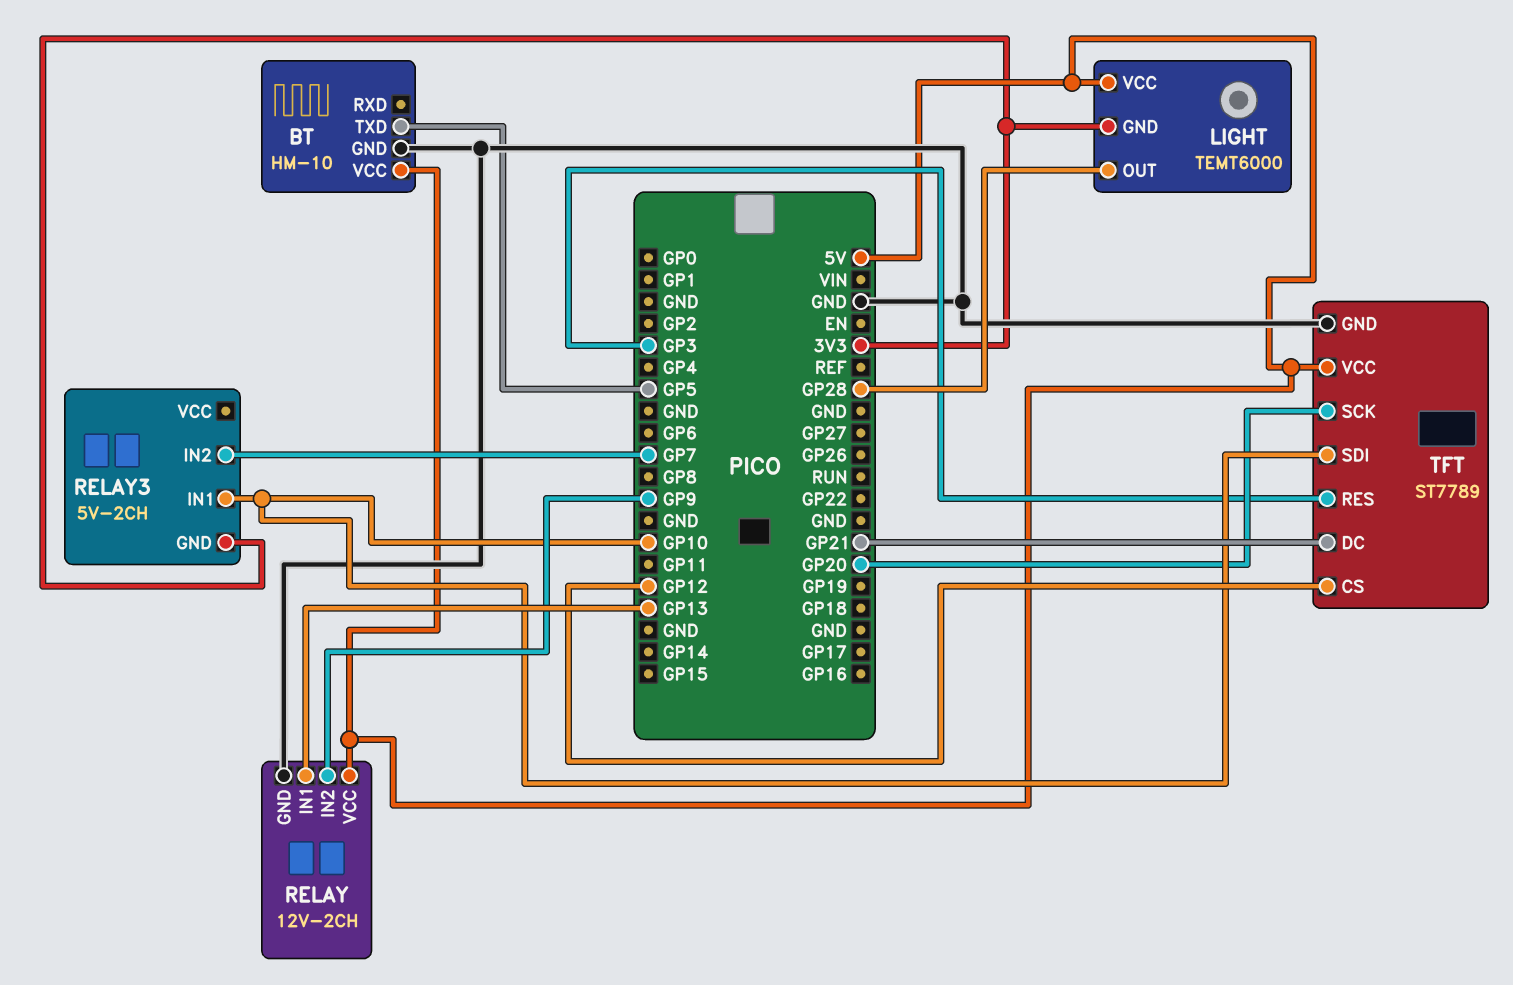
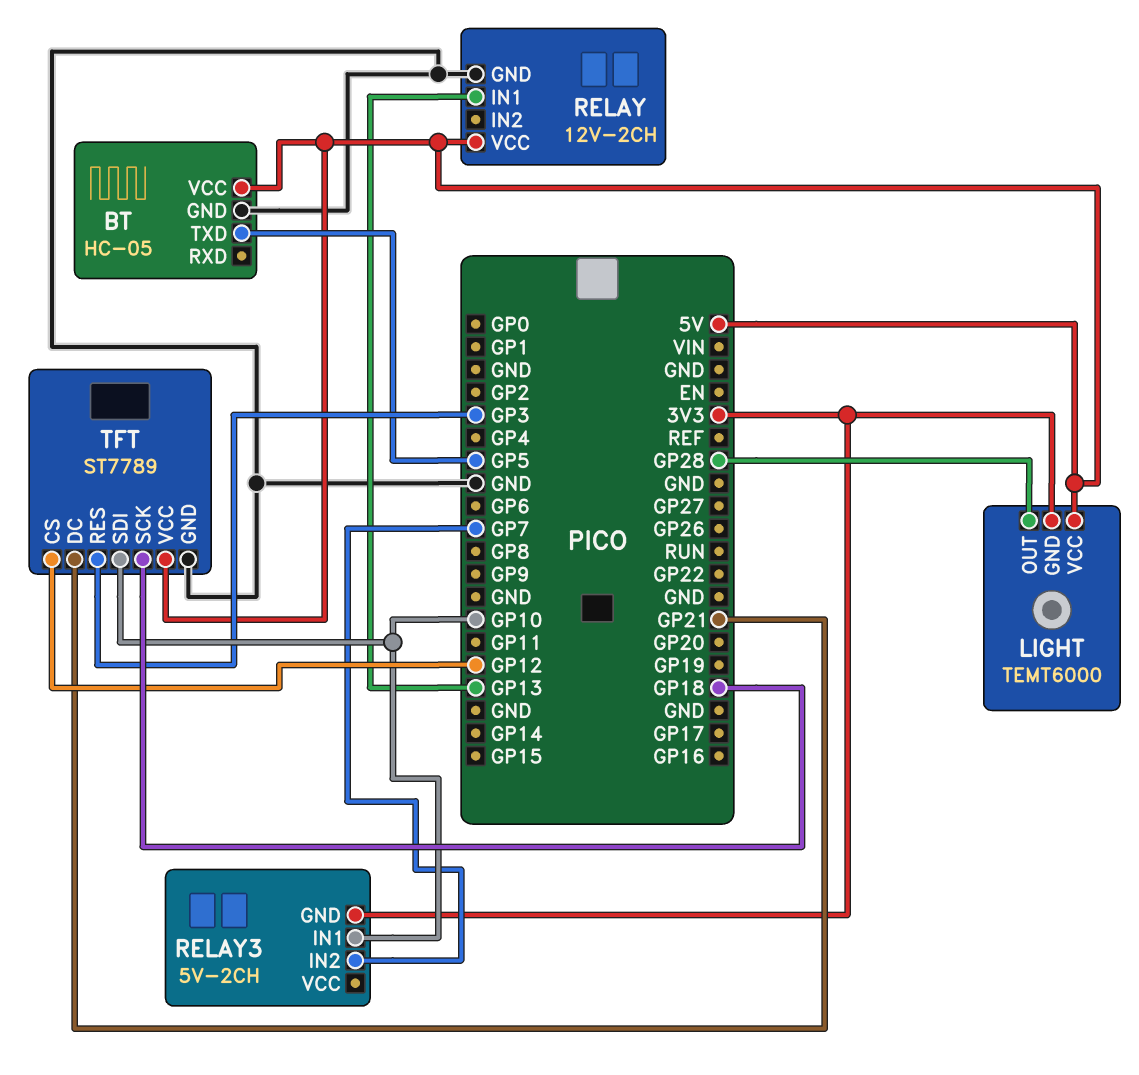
BT: HM-10 -> HC-05
RELAY pin IN2: GP9 -> none
TFT pin SCK: GP20 -> GP18

